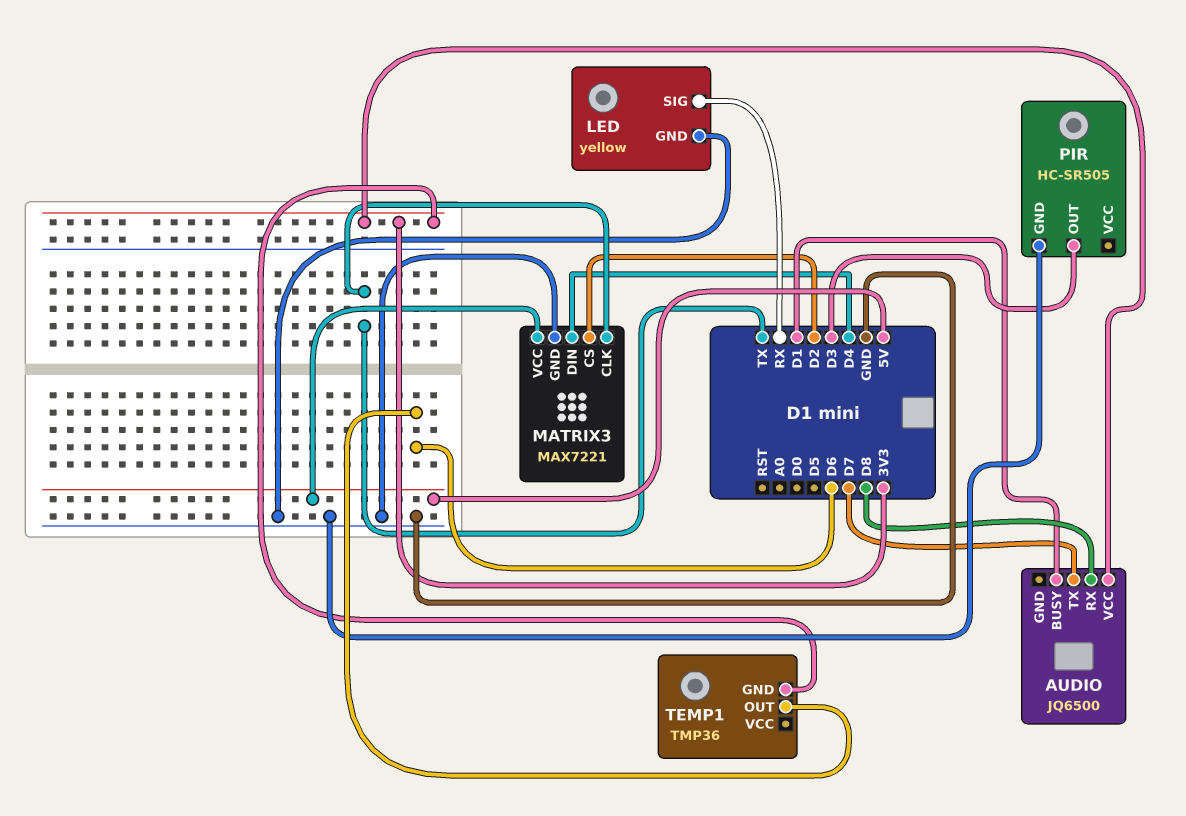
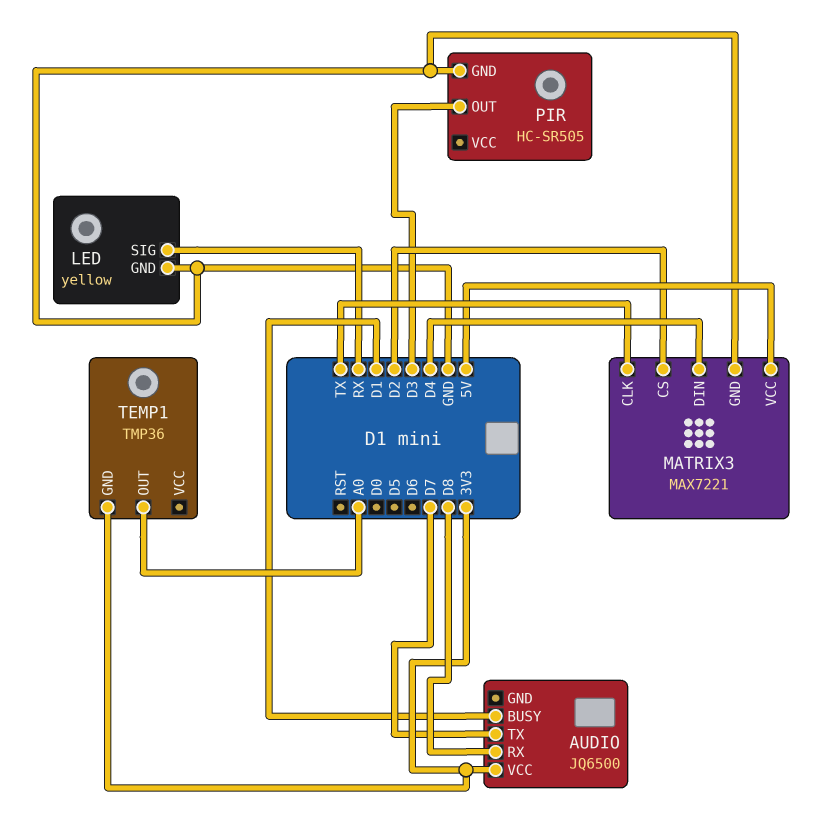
TEMP1 pin OUT: D6 -> A0

